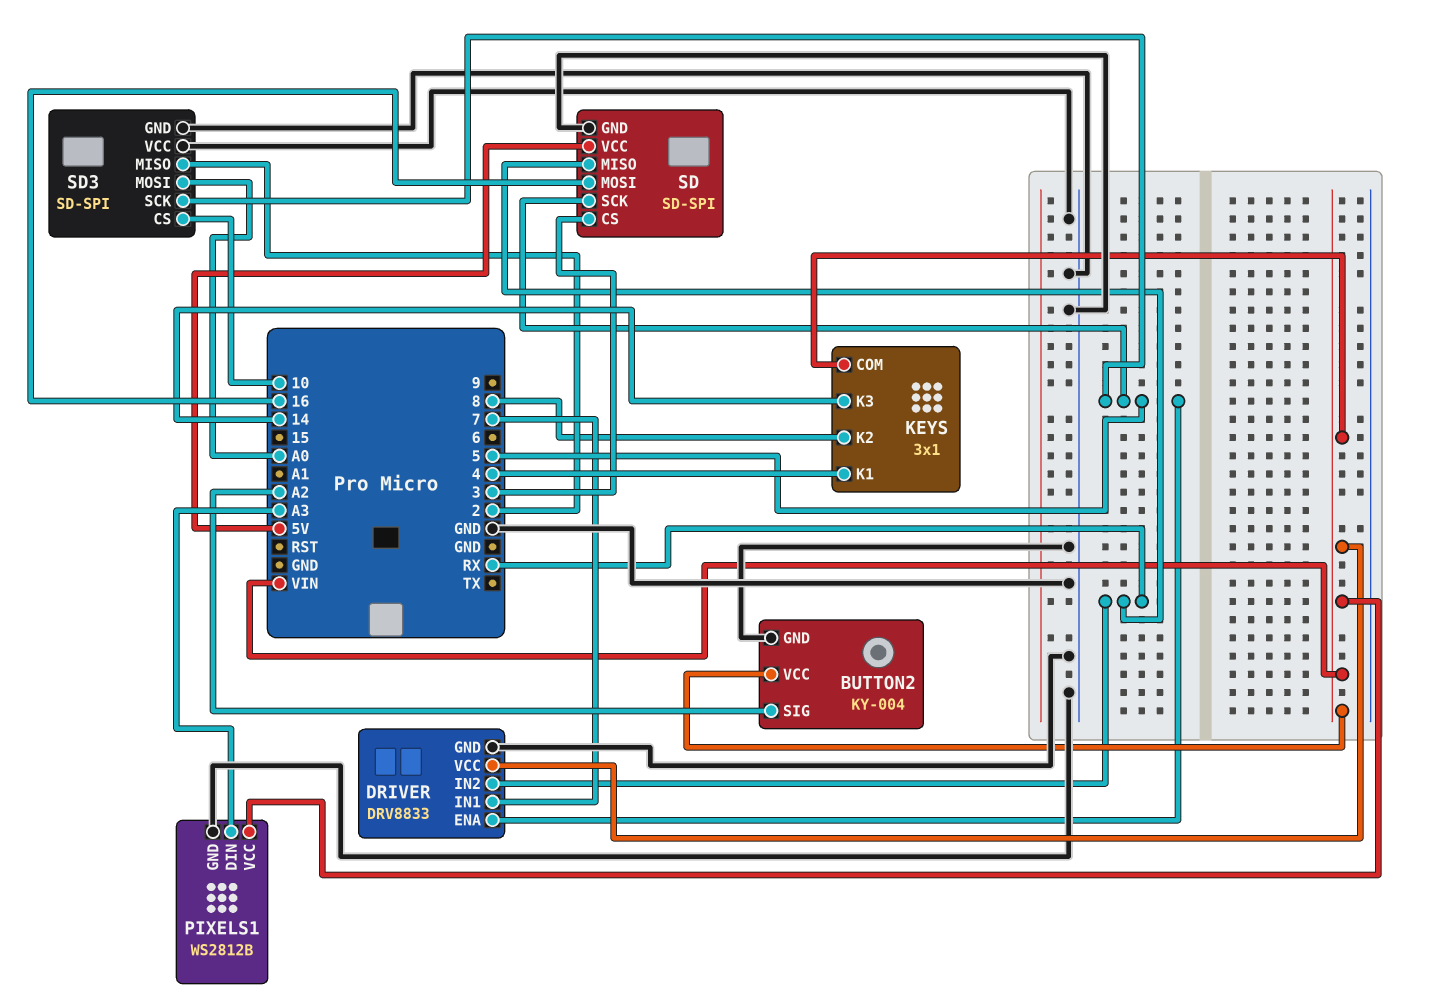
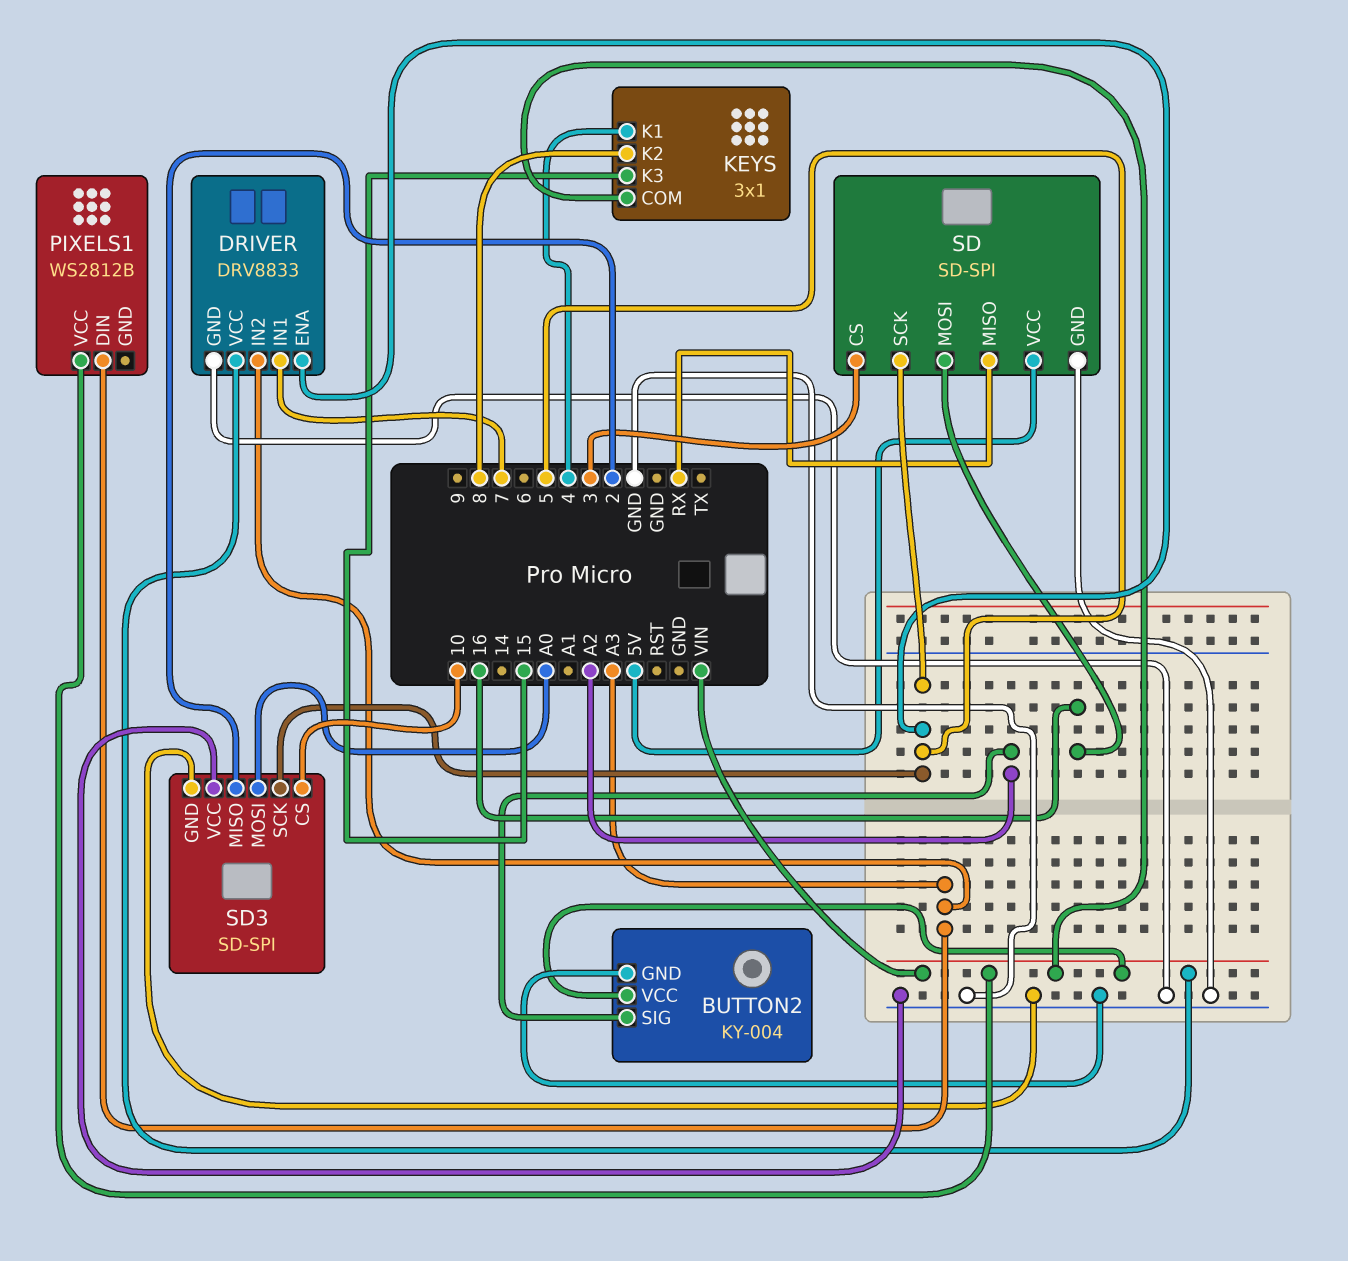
DRIVER pin IN2: RX -> A3
KEYS pin K3: 14 -> 15
PIXELS1 pin GND: GND -> none

